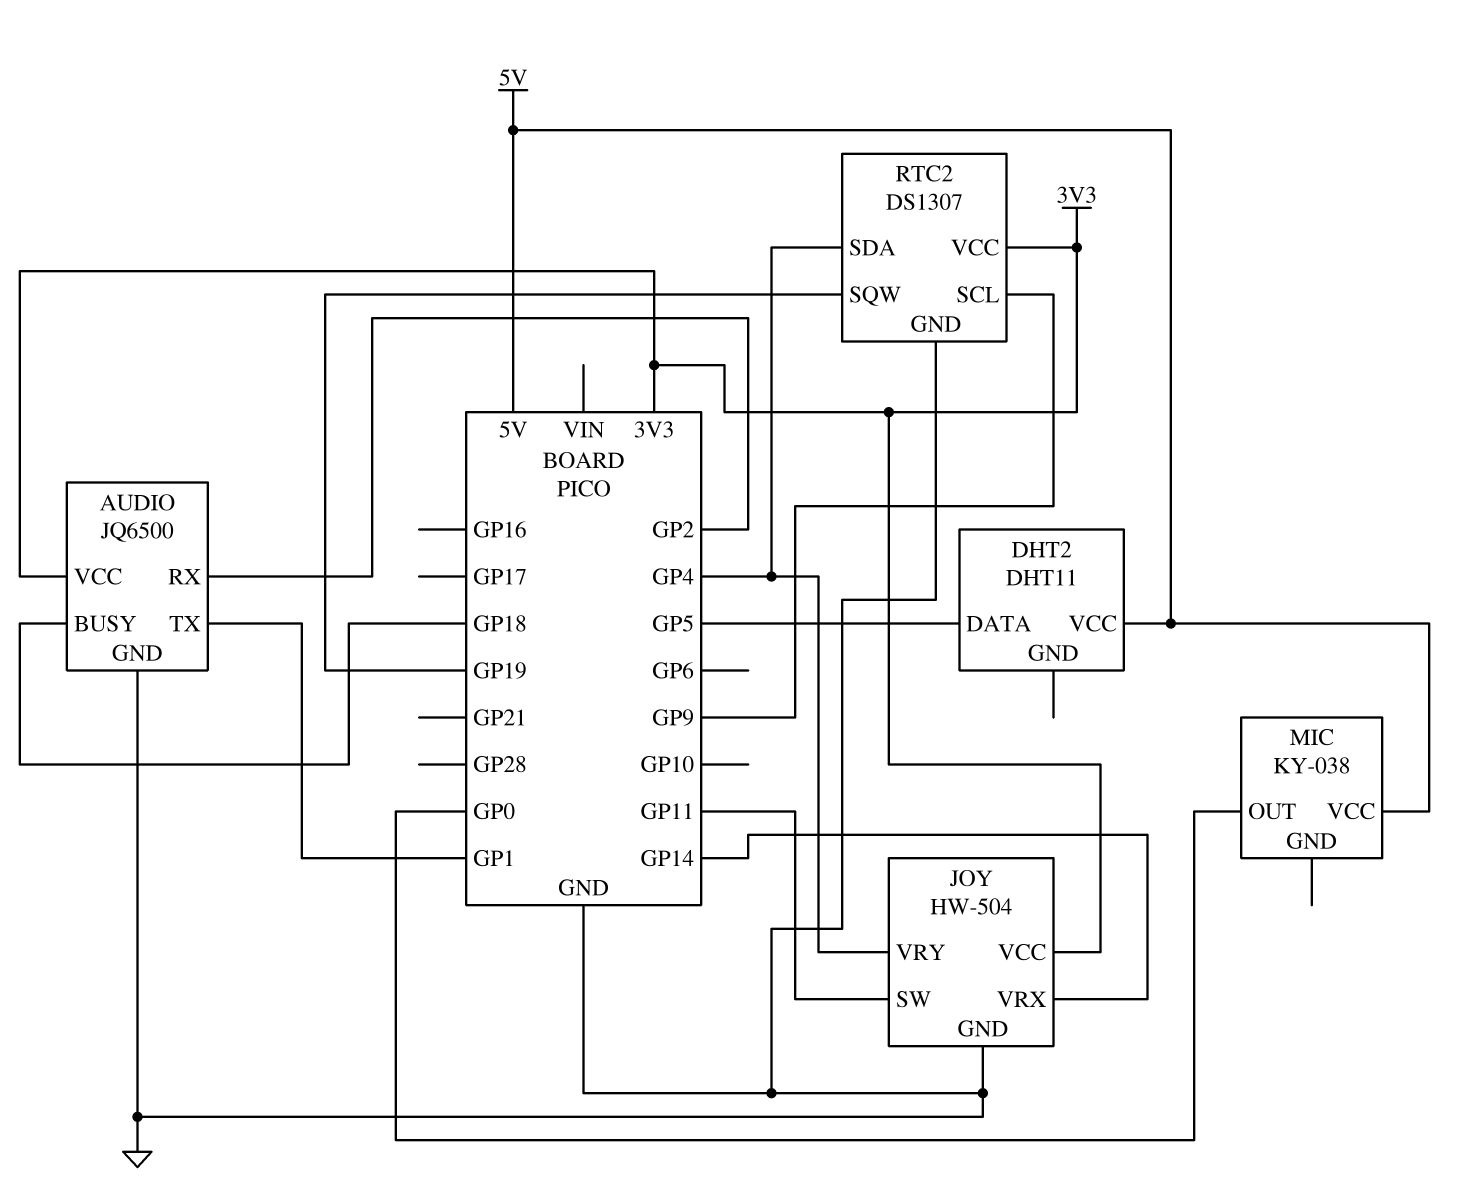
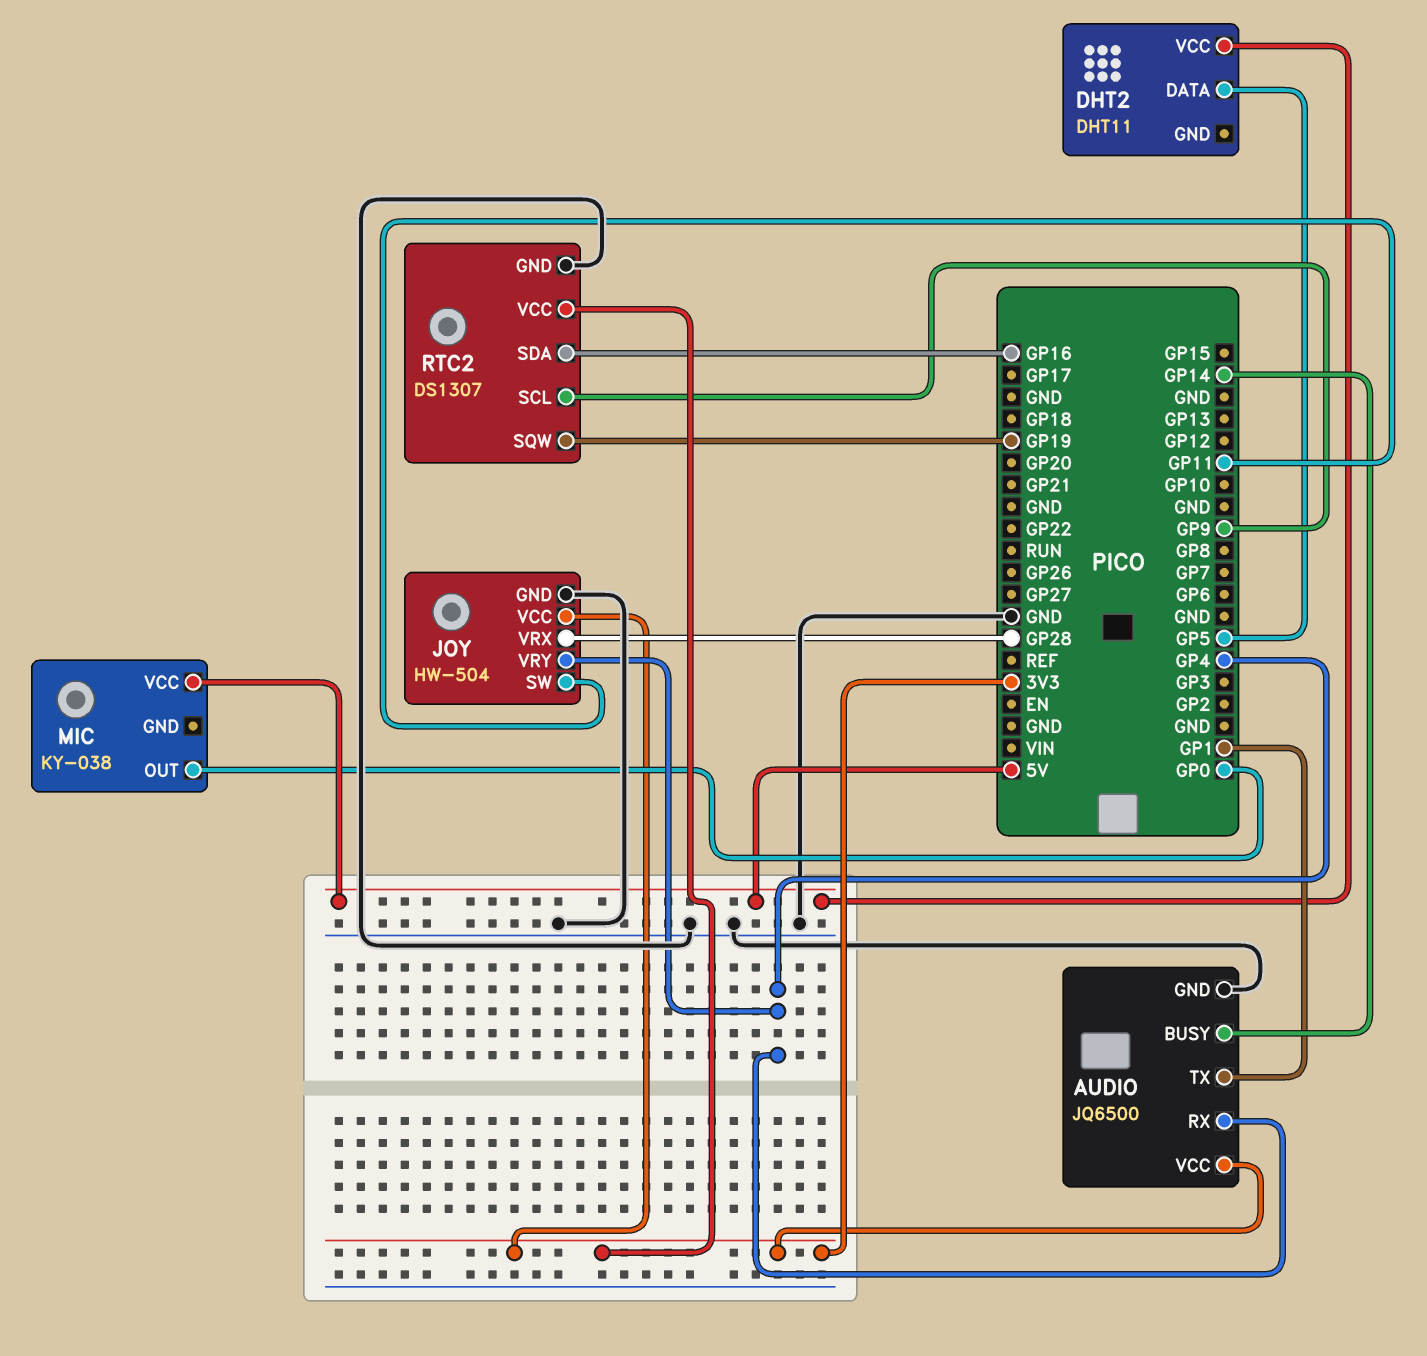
AUDIO pin BUSY: GP18 -> GP14
AUDIO pin RX: GP2 -> GP4
JOY pin VRX: GP14 -> GP28
RTC2 pin SDA: GP4 -> GP16

